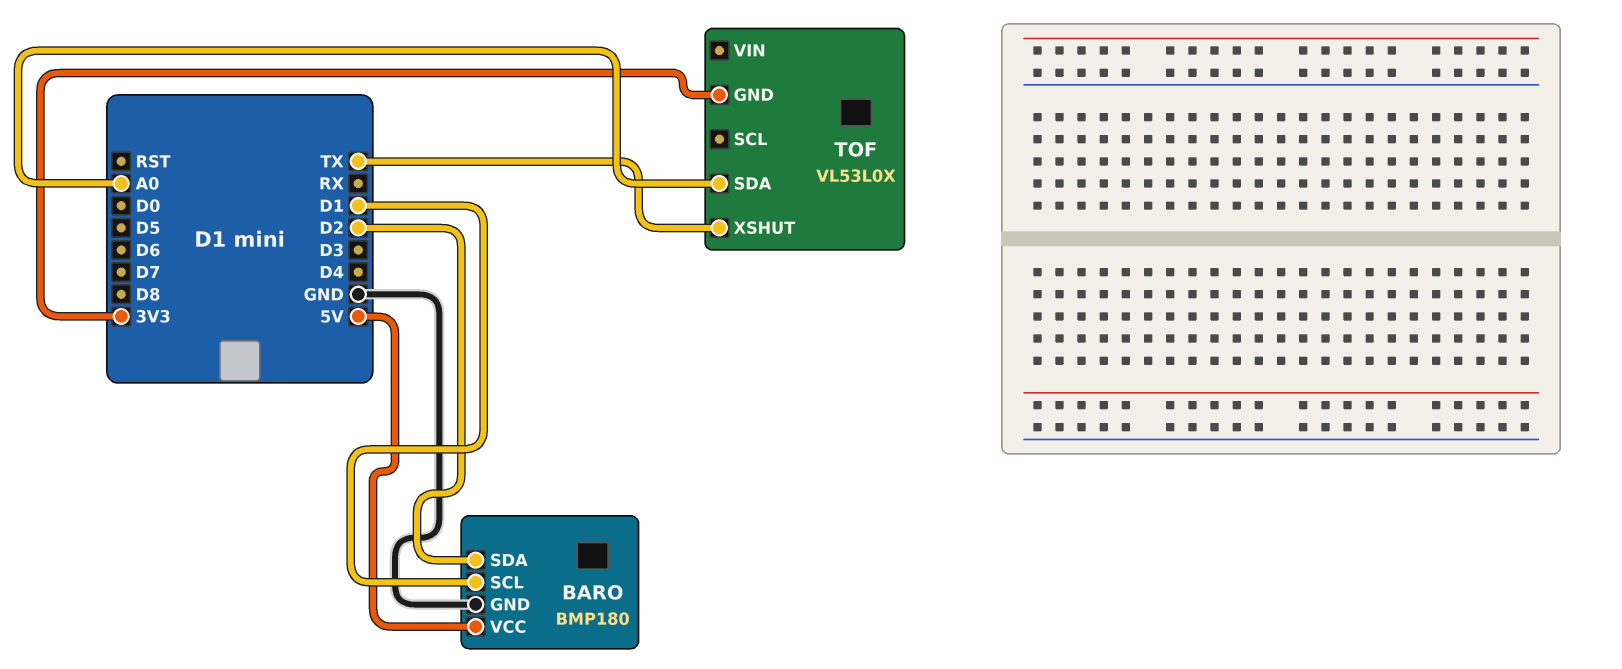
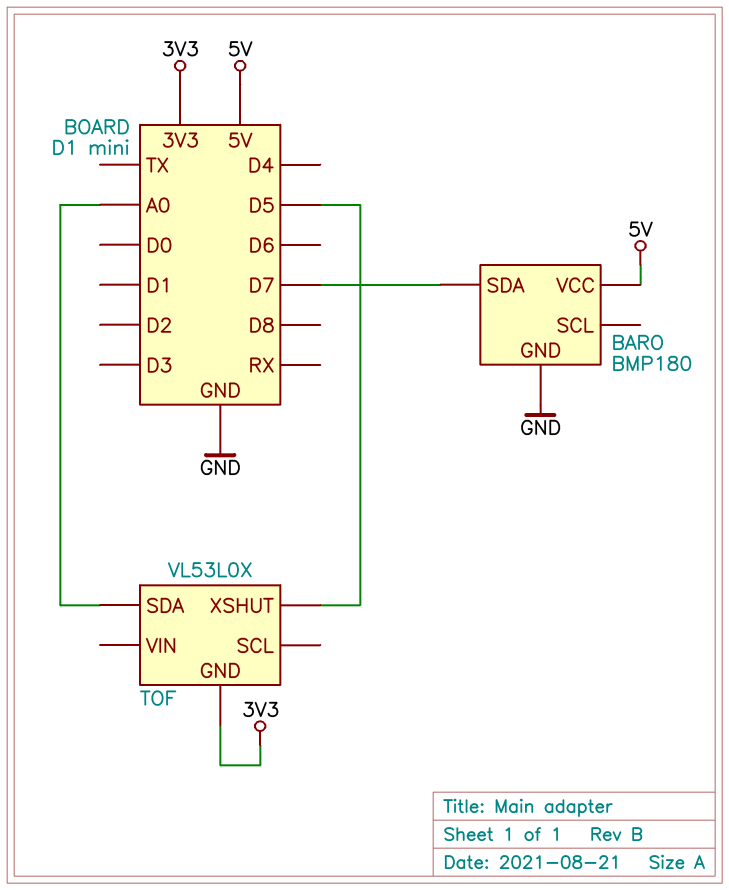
BARO pin SCL: D1 -> none
BARO pin SDA: D2 -> D7
TOF pin XSHUT: TX -> D5

